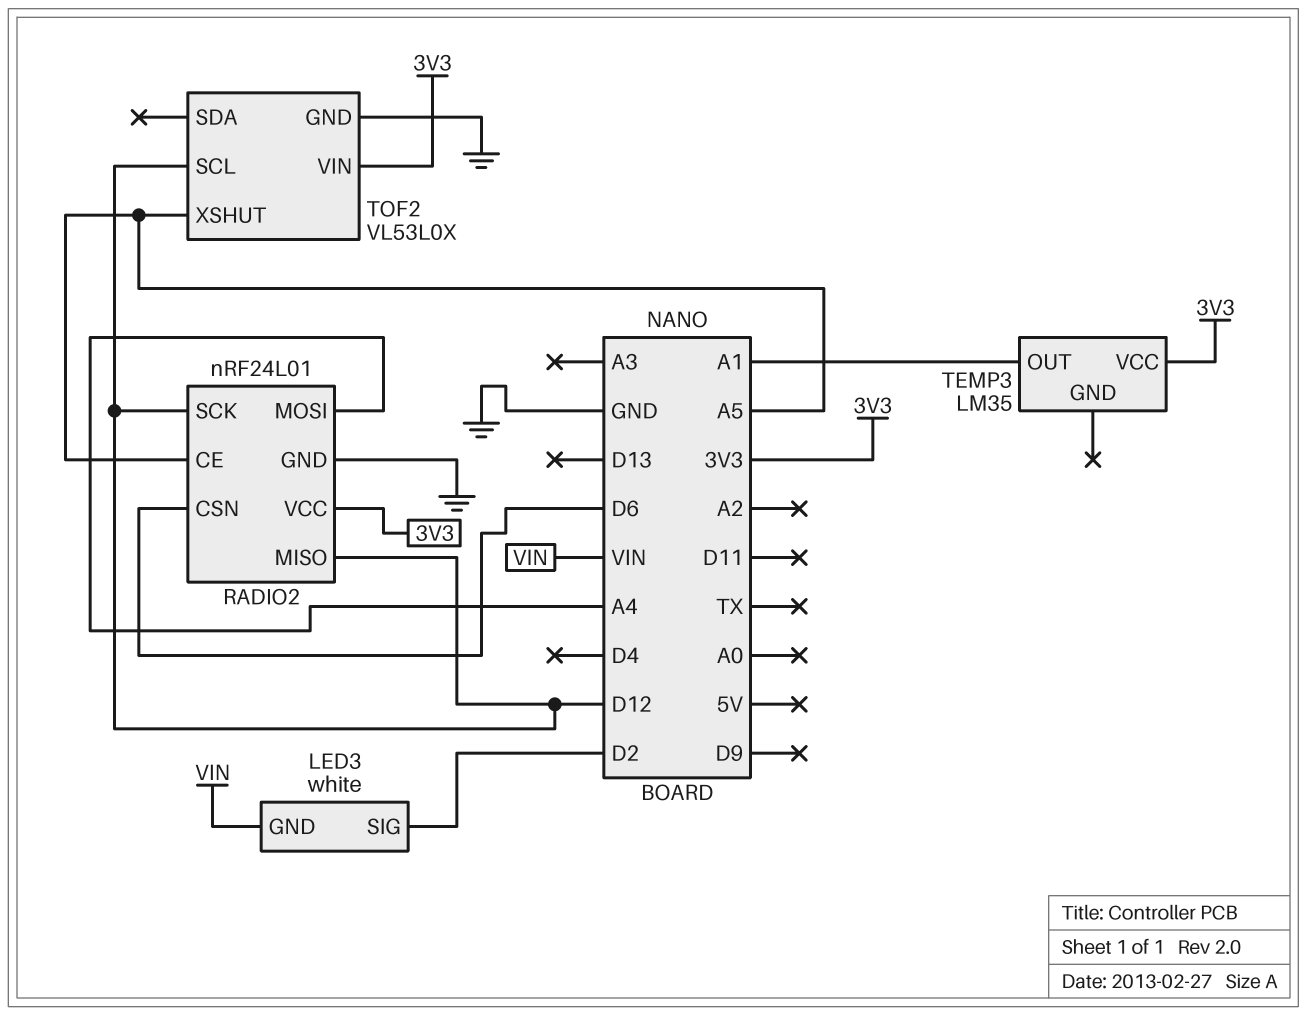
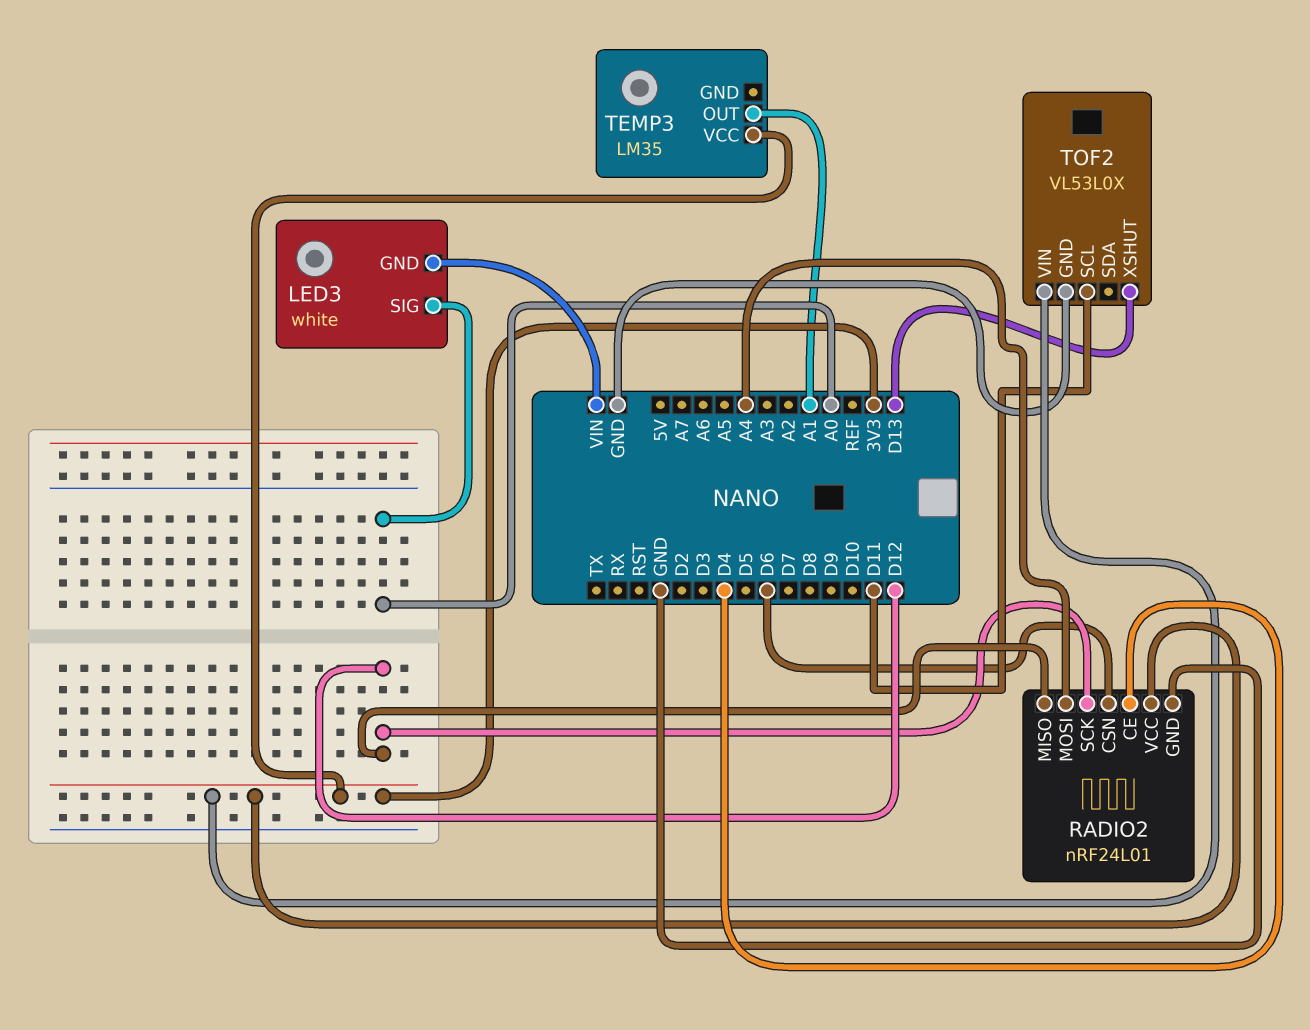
LED3 pin SIG: D2 -> A0
RADIO2 pin CE: A5 -> D4
TOF2 pin SCL: D12 -> D11
TOF2 pin XSHUT: A5 -> D13

